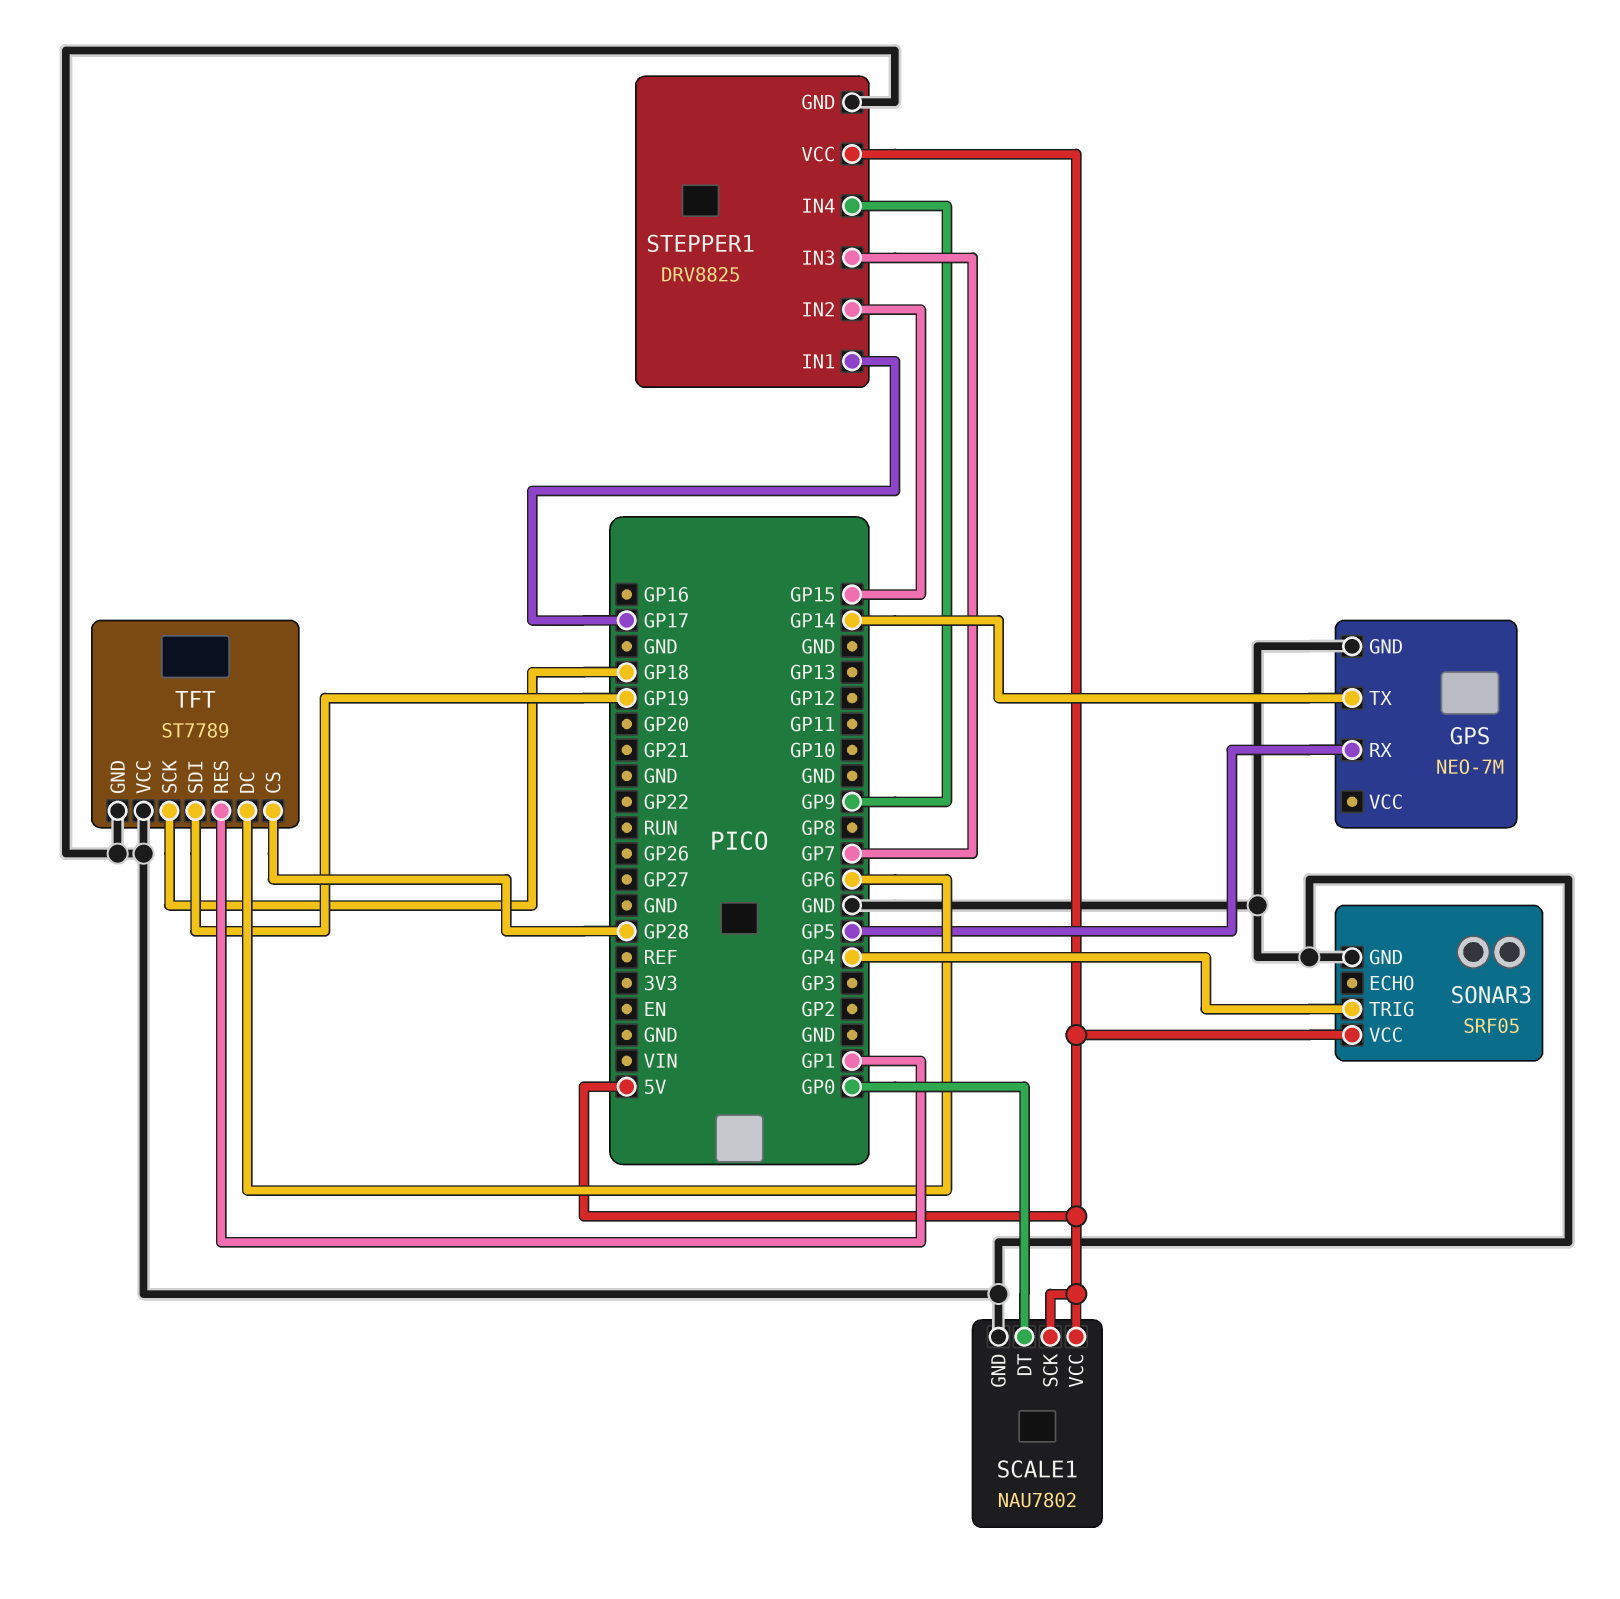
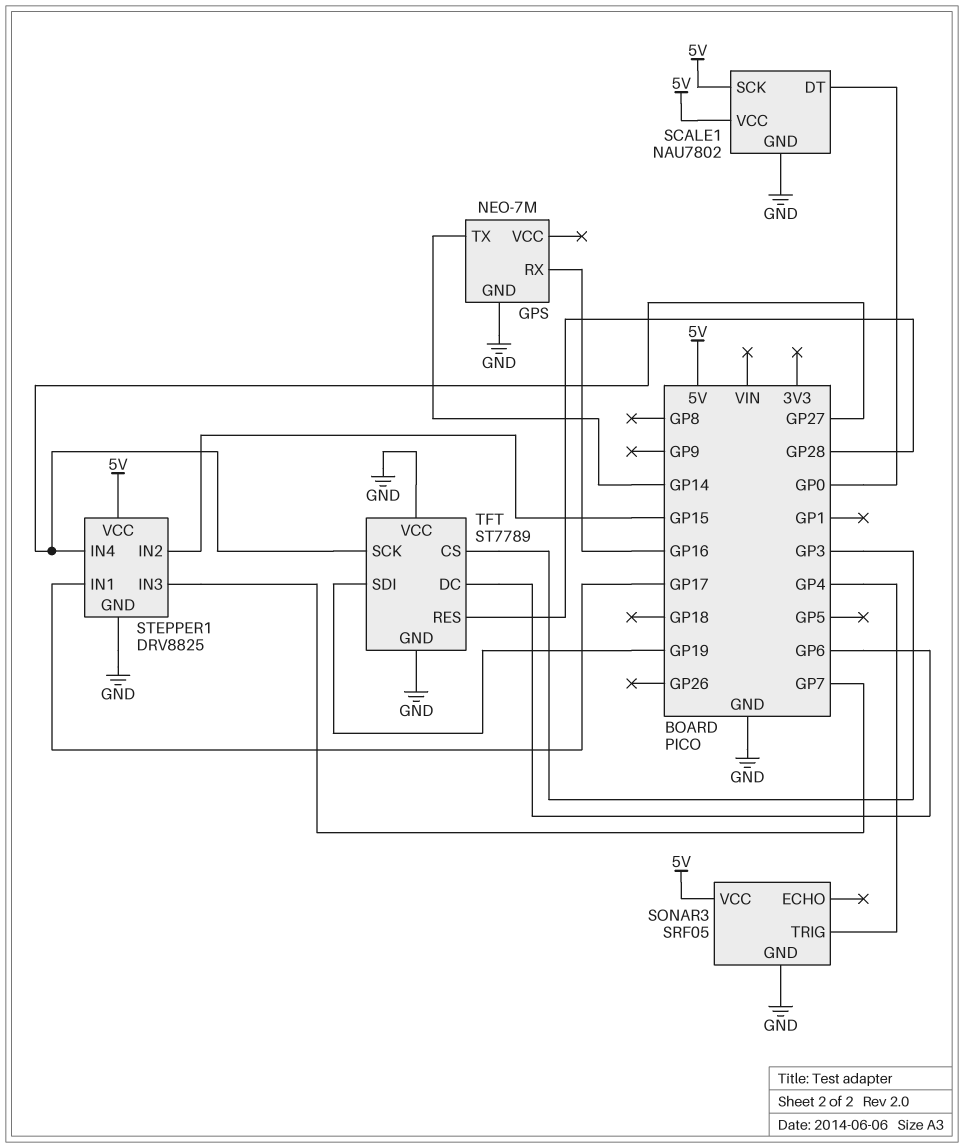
GPS pin RX: GP5 -> GP16
STEPPER1 pin IN4: GP9 -> GP27
TFT pin CS: GP28 -> GP3
TFT pin RES: GP1 -> GP28
TFT pin SCK: GP18 -> GP27

